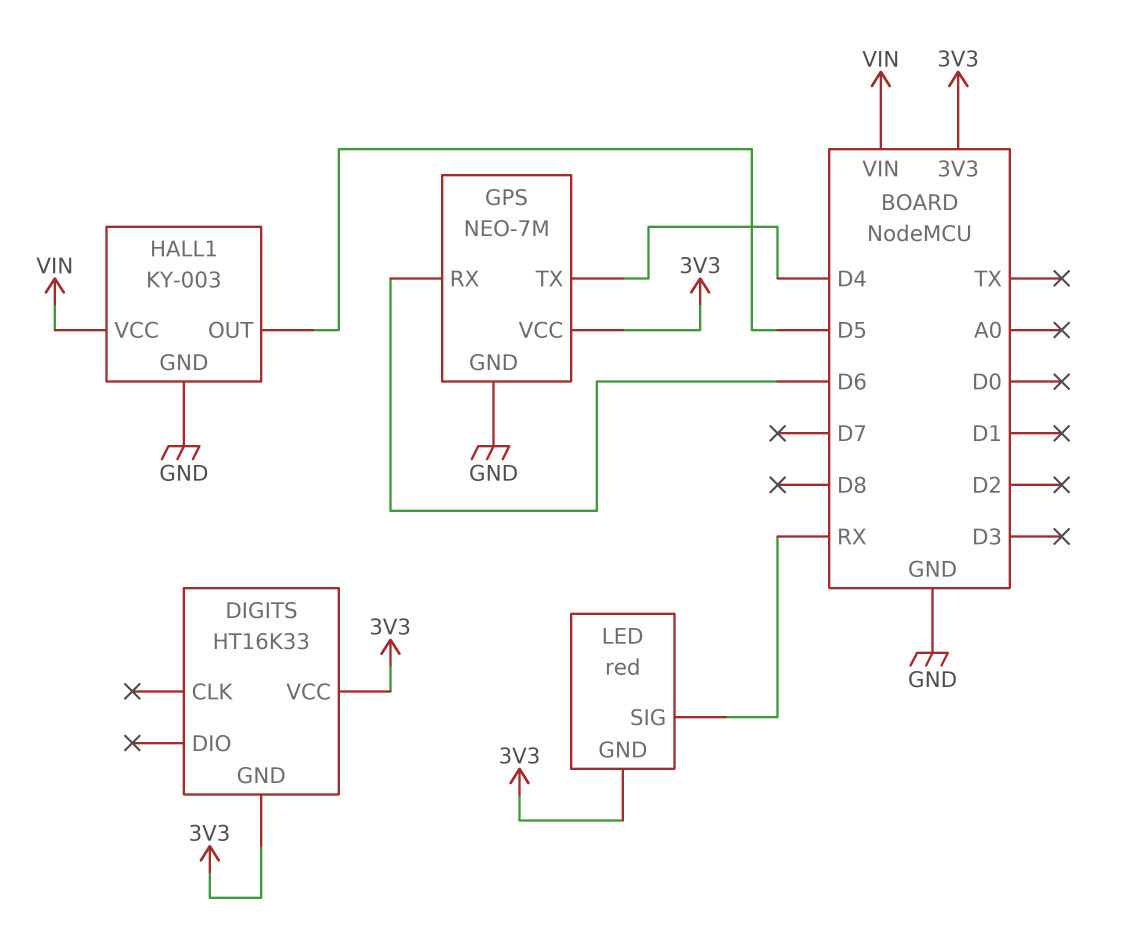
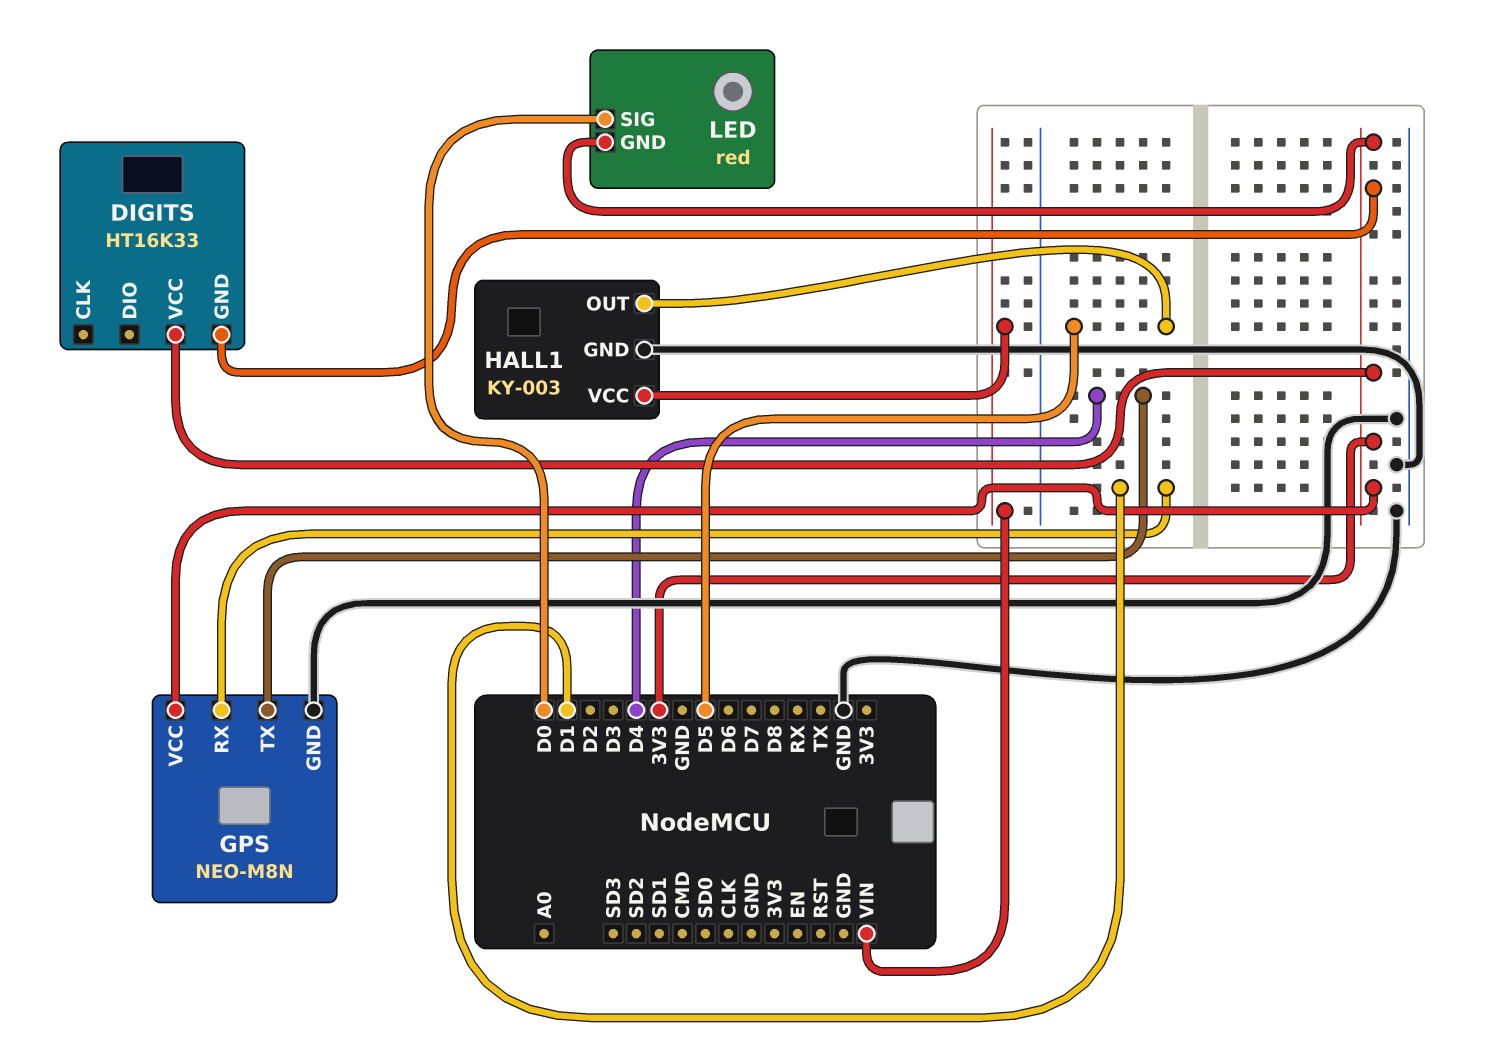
GPS: NEO-7M -> NEO-M8N
GPS pin RX: D6 -> D1
LED pin SIG: RX -> D0

